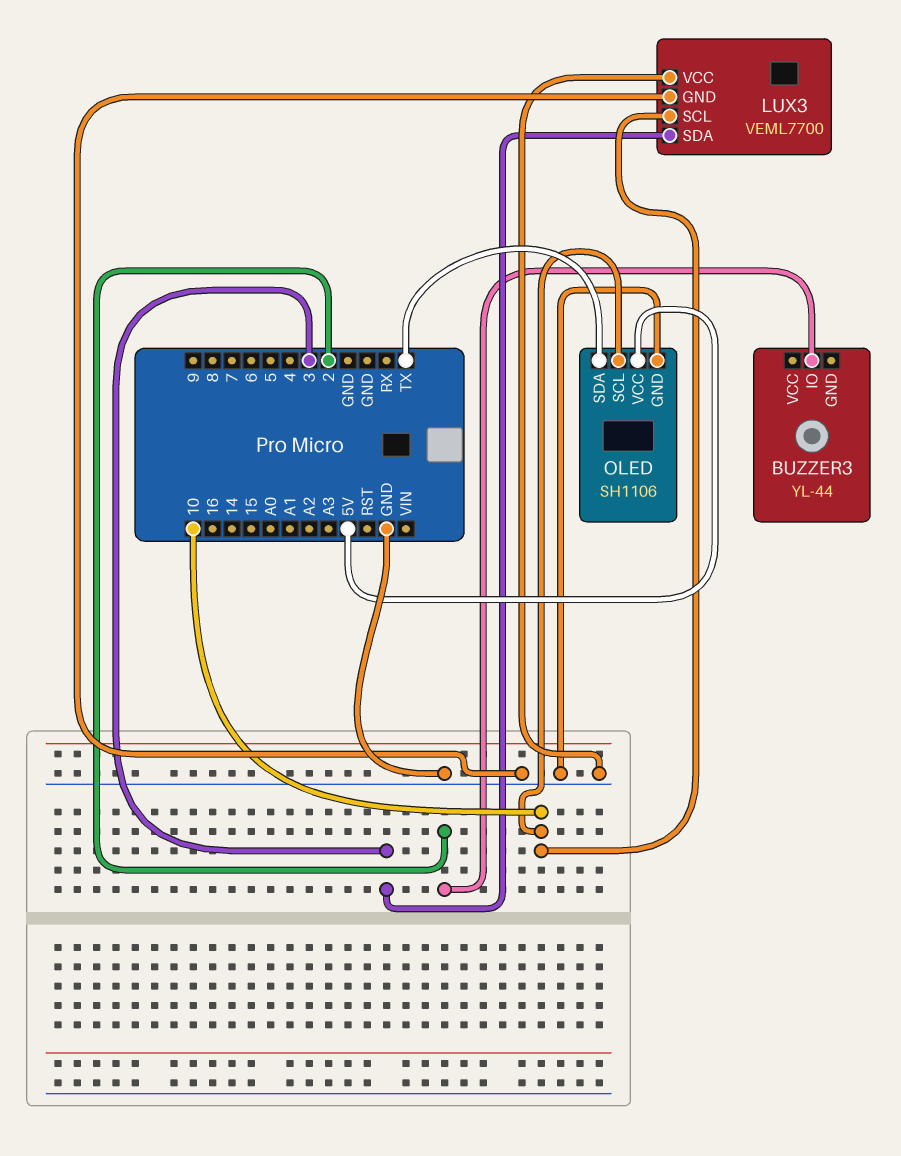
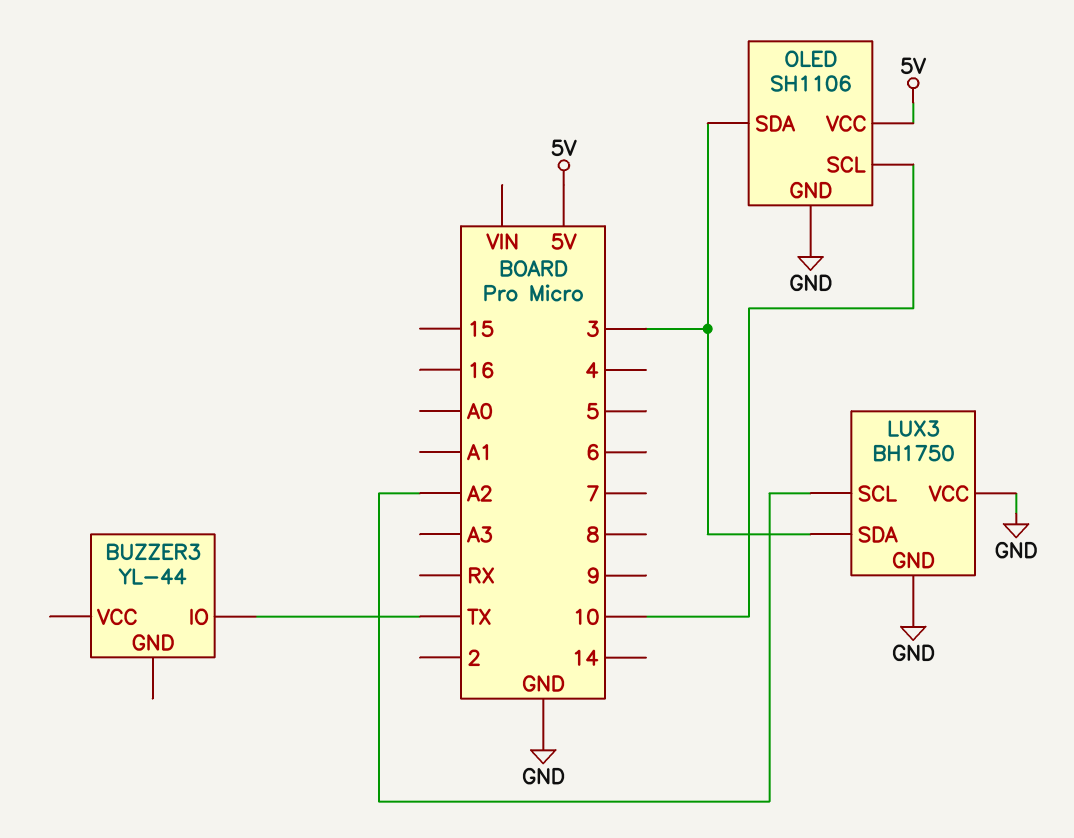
BUZZER3 pin IO: 2 -> TX
LUX3: VEML7700 -> BH1750
LUX3 pin SCL: 10 -> A2
OLED pin SDA: TX -> 3

